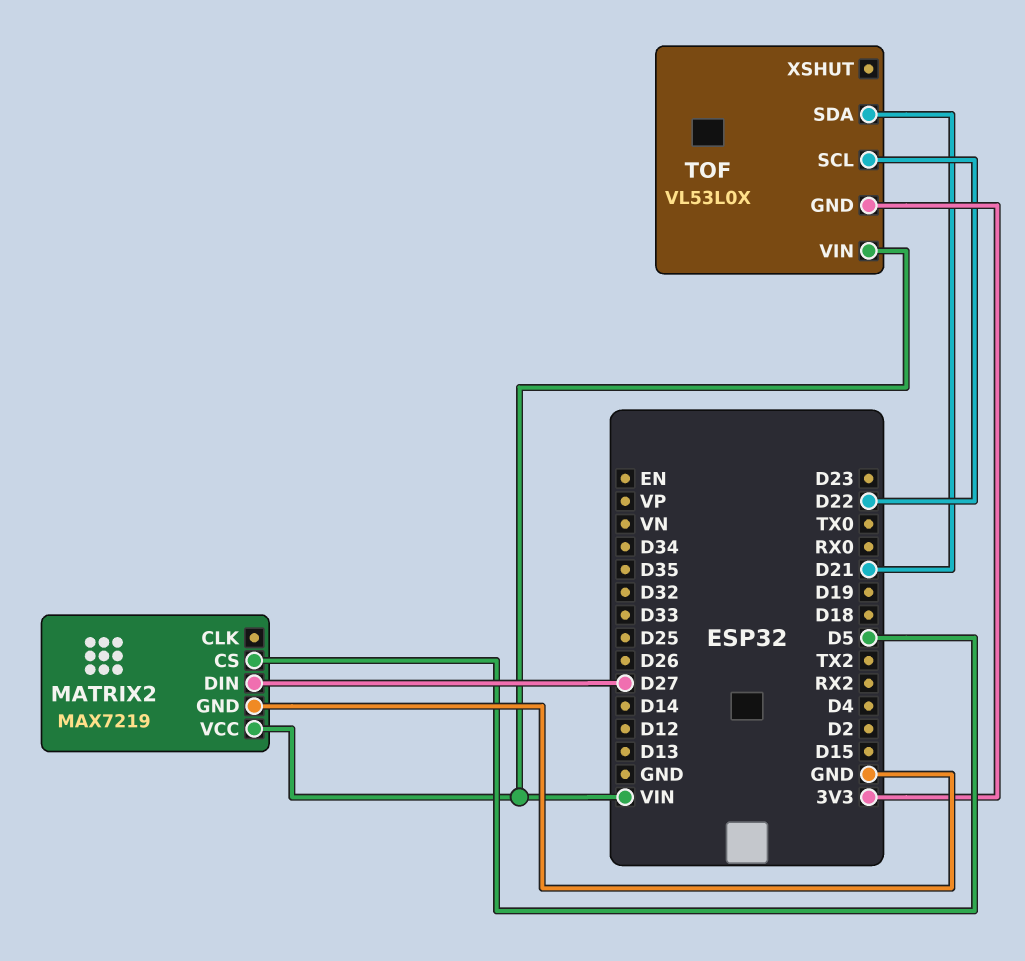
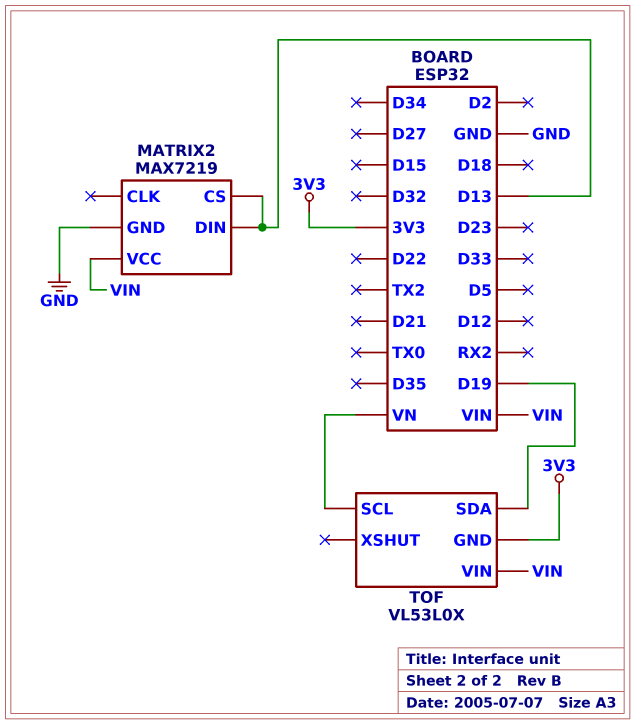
MATRIX2 pin CS: D5 -> D13
MATRIX2 pin DIN: D27 -> D13
TOF pin SCL: D22 -> VN
TOF pin SDA: D21 -> D19

